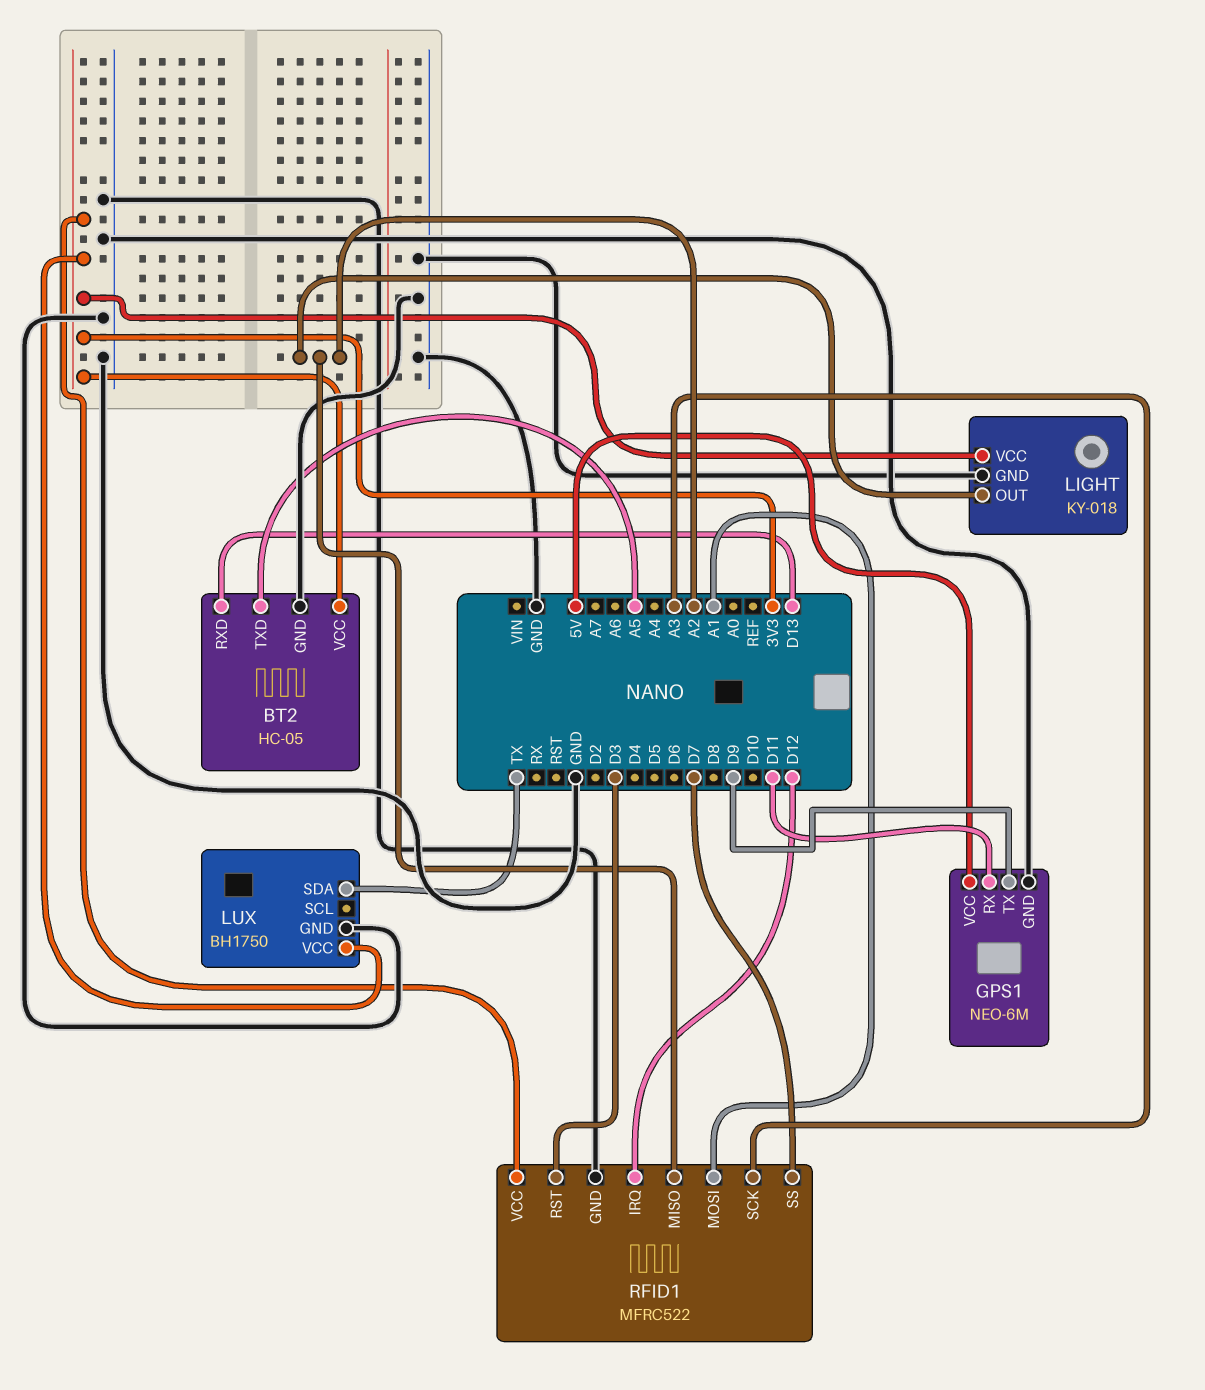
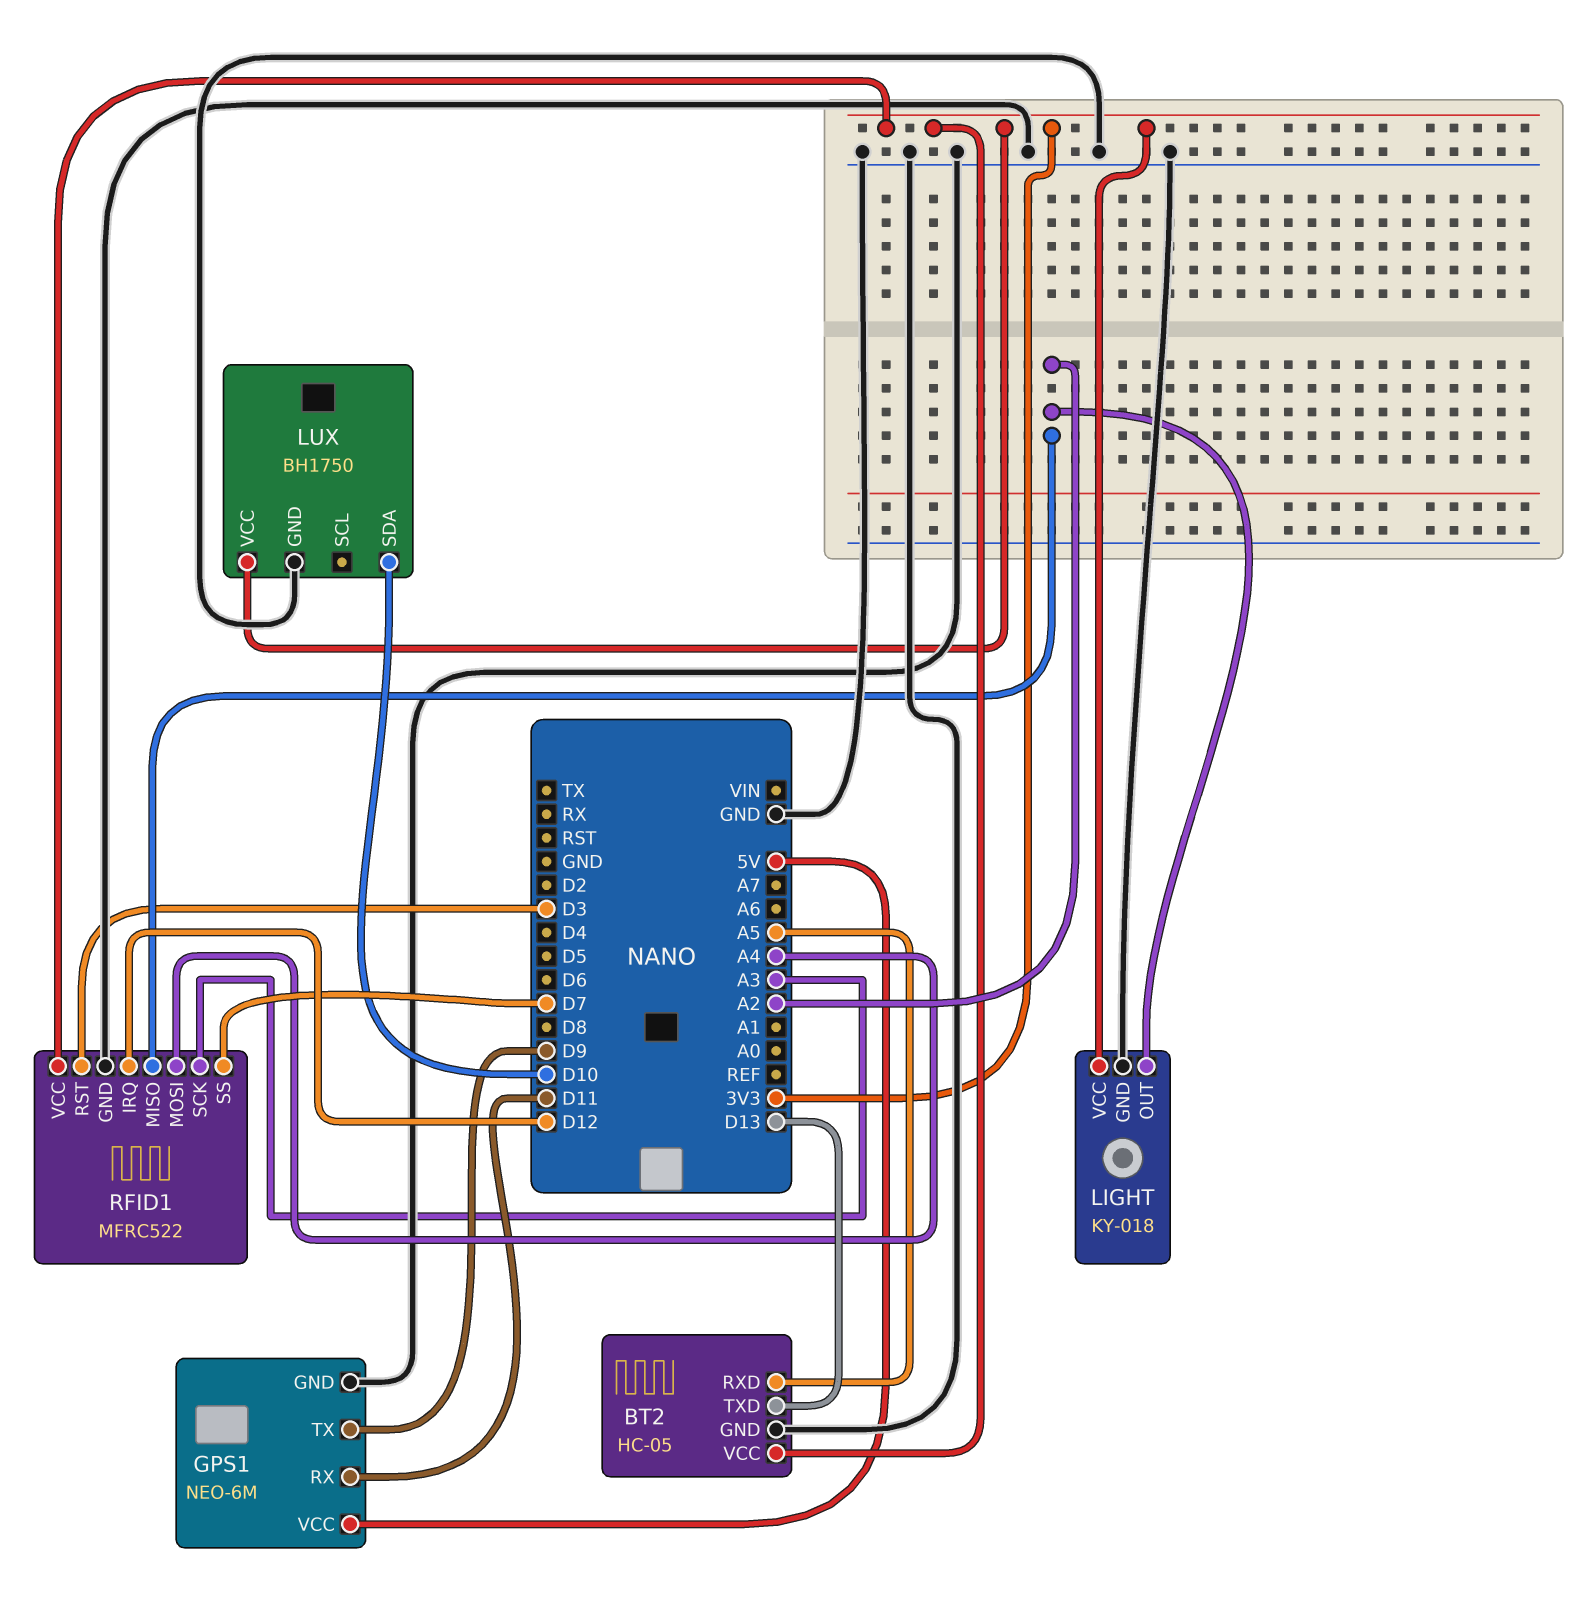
BT2 pin RXD: D13 -> A5
BT2 pin TXD: A5 -> D13
LUX pin SDA: TX -> D10
RFID1 pin MOSI: A1 -> A4

